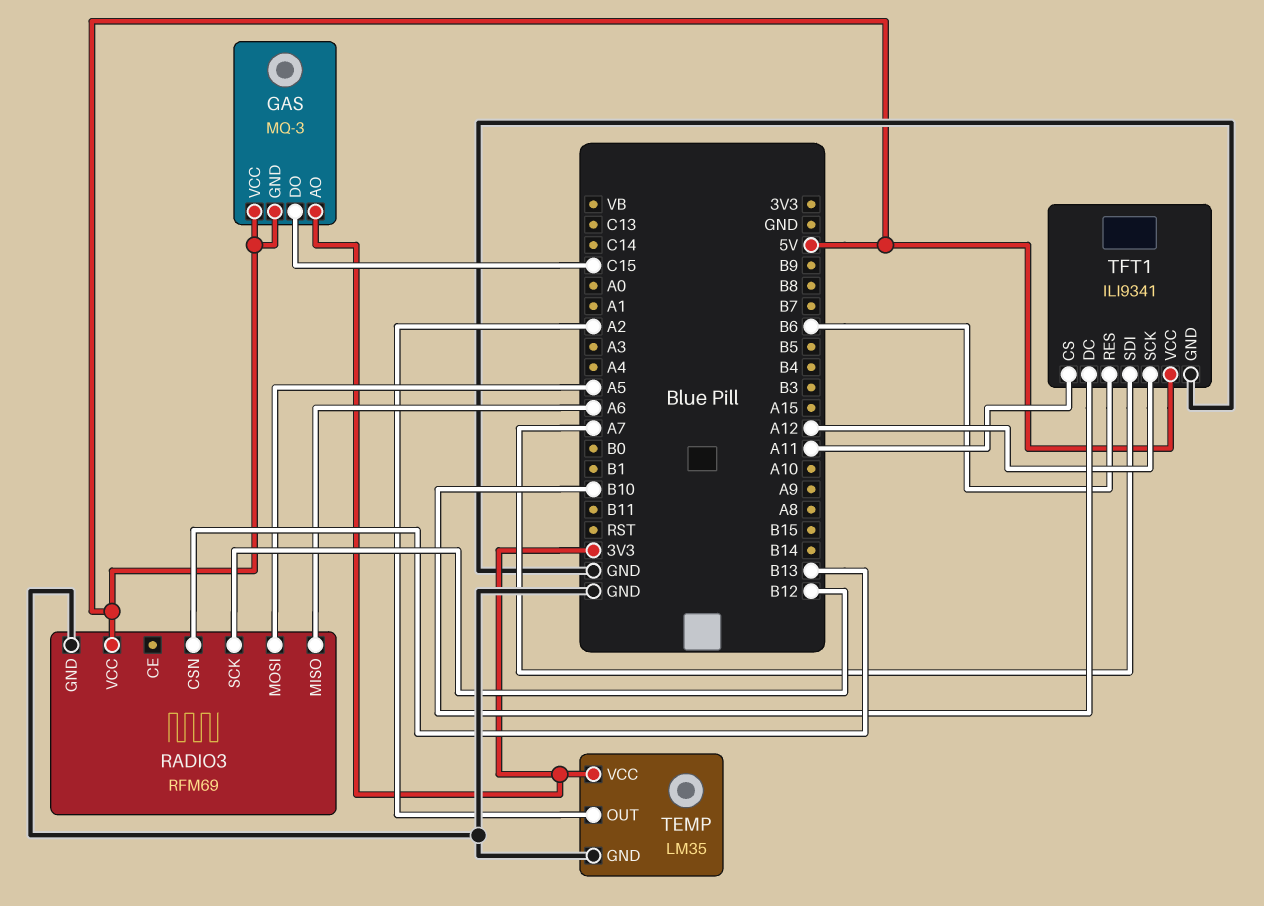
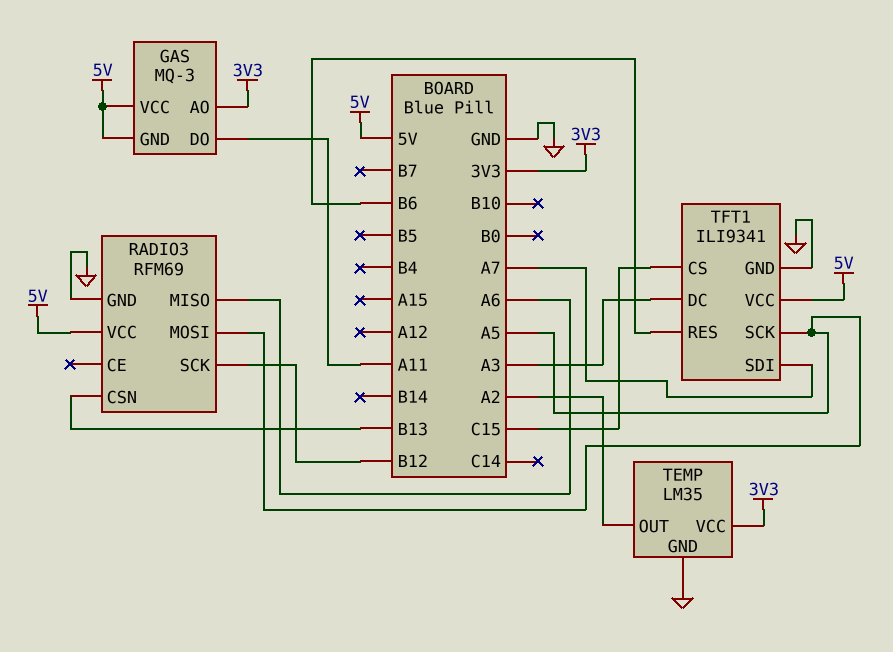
GAS pin DO: C15 -> A11
TFT1 pin CS: A11 -> C15
TFT1 pin DC: B10 -> A3
TFT1 pin SCK: A12 -> A5

